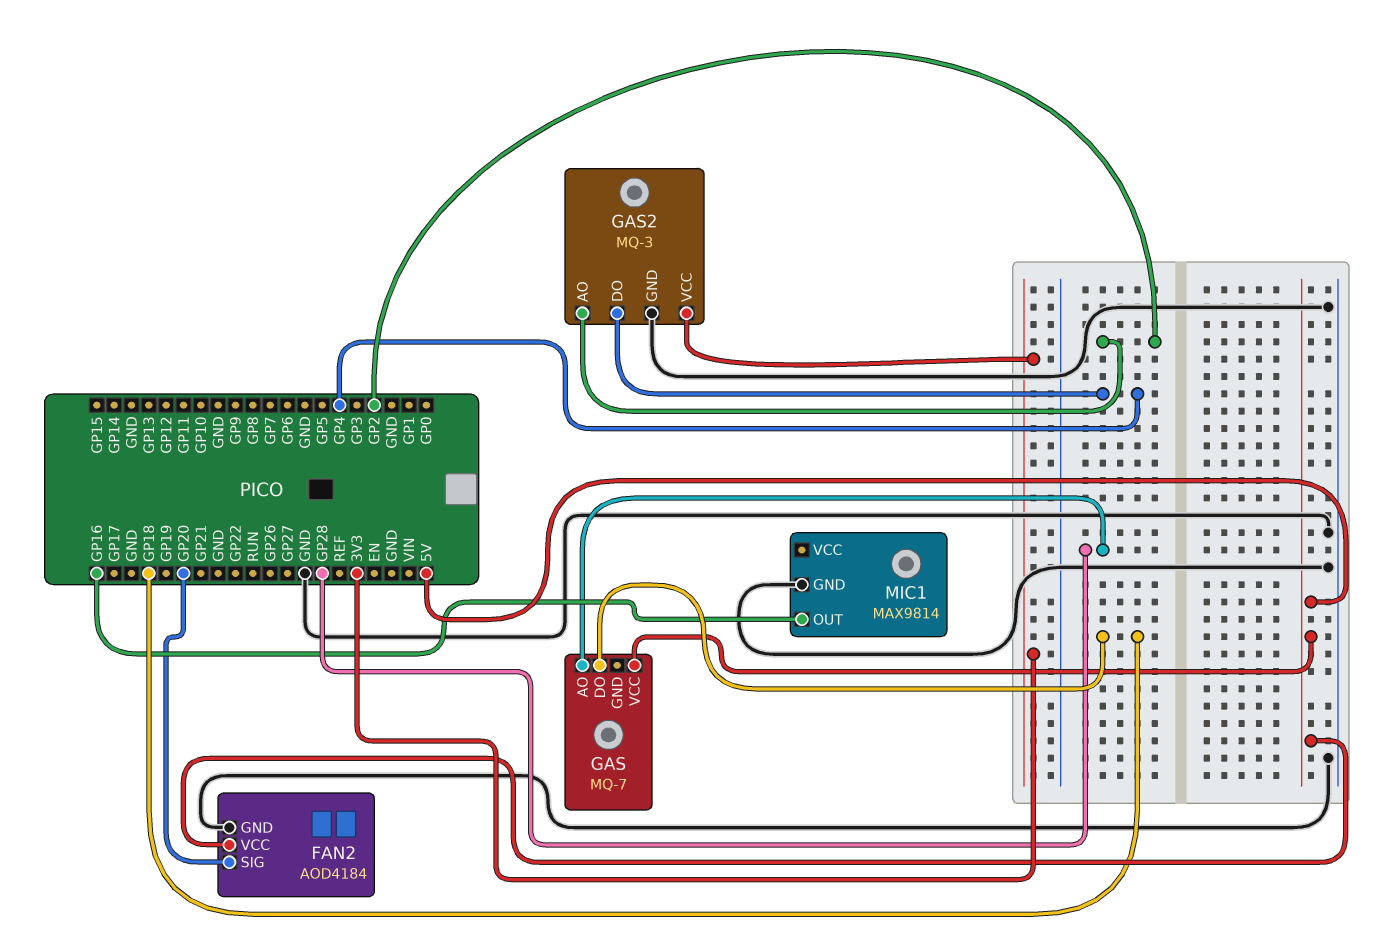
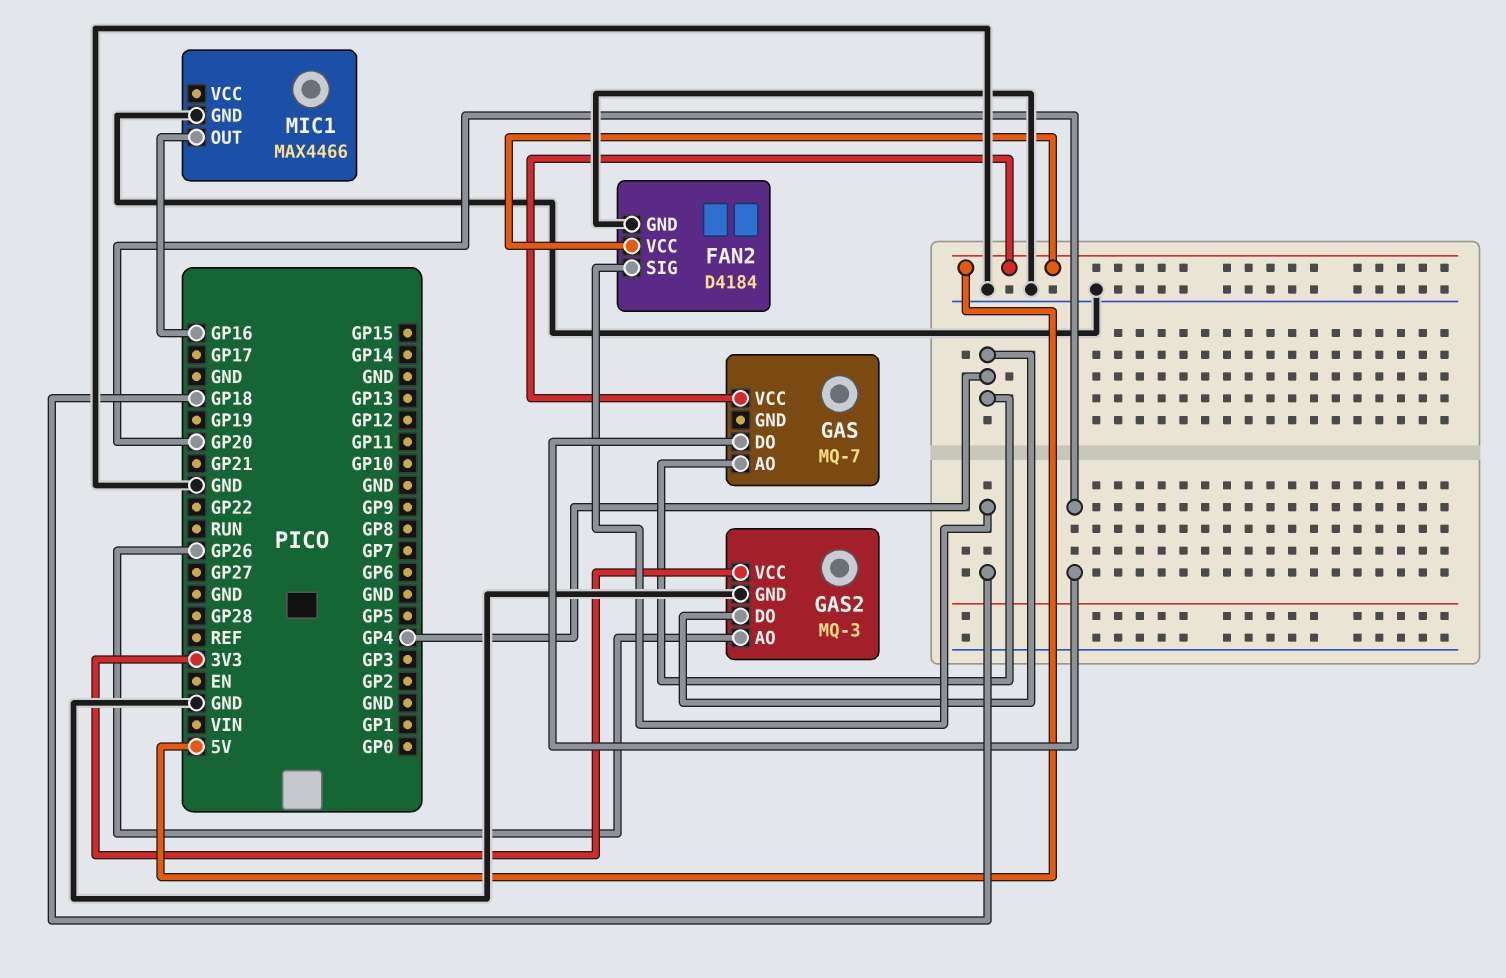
FAN2: AOD4184 -> D4184
FAN2 pin SIG: GP20 -> GP18
GAS pin AO: GP28 -> GP4
GAS pin DO: GP18 -> GP20
GAS2 pin AO: GP2 -> GP26
MIC1: MAX9814 -> MAX4466

